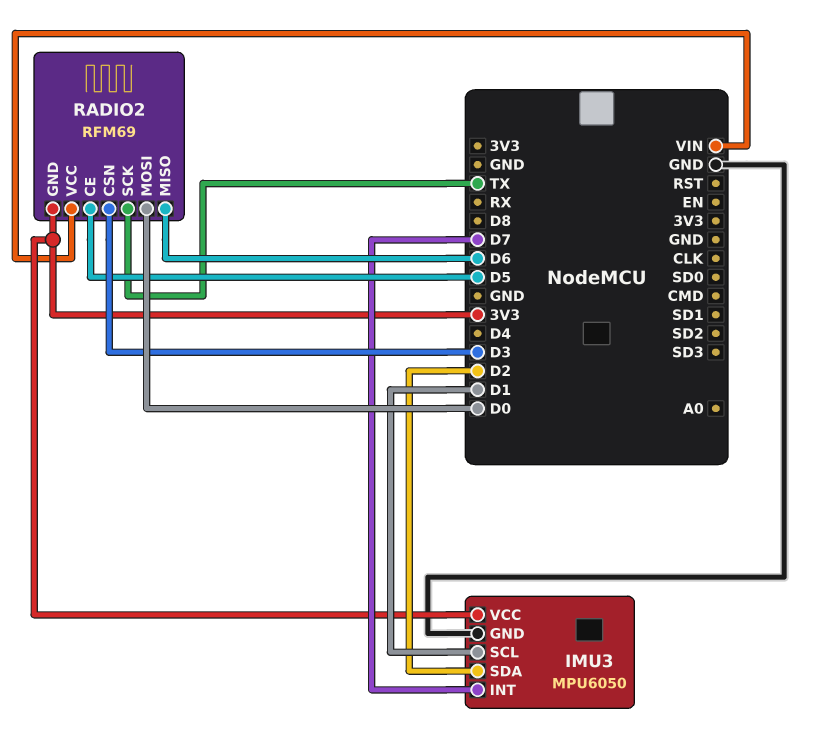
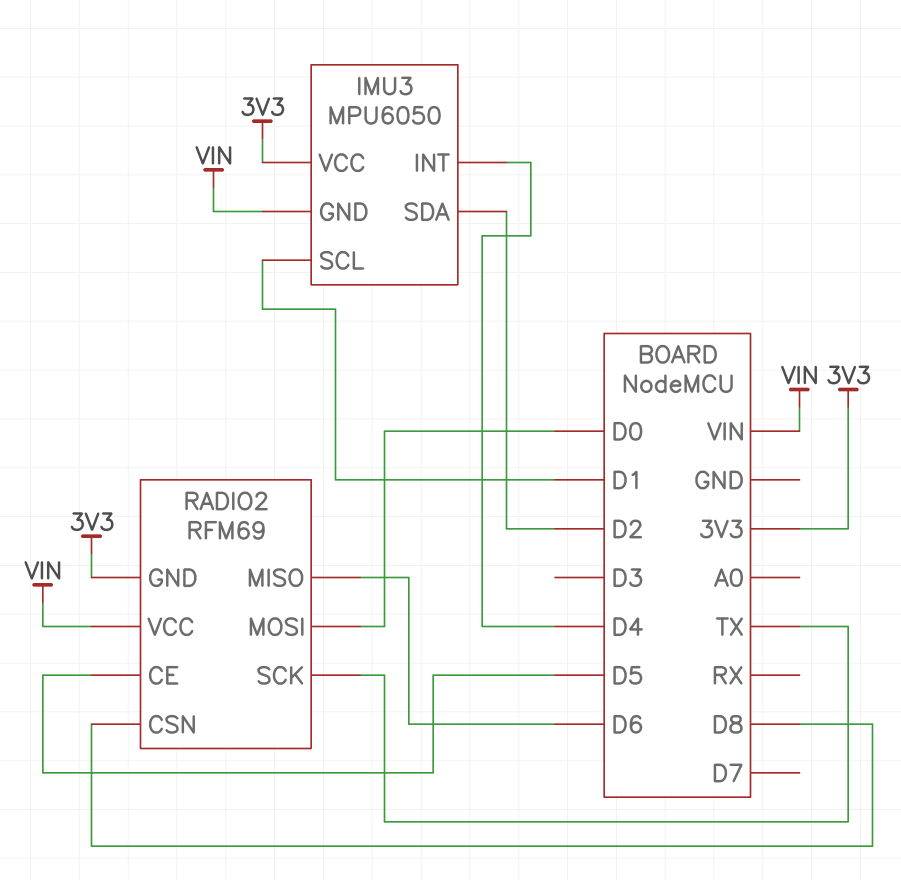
IMU3 pin GND: GND -> VIN
IMU3 pin INT: D7 -> D4
RADIO2 pin CSN: D3 -> D8

